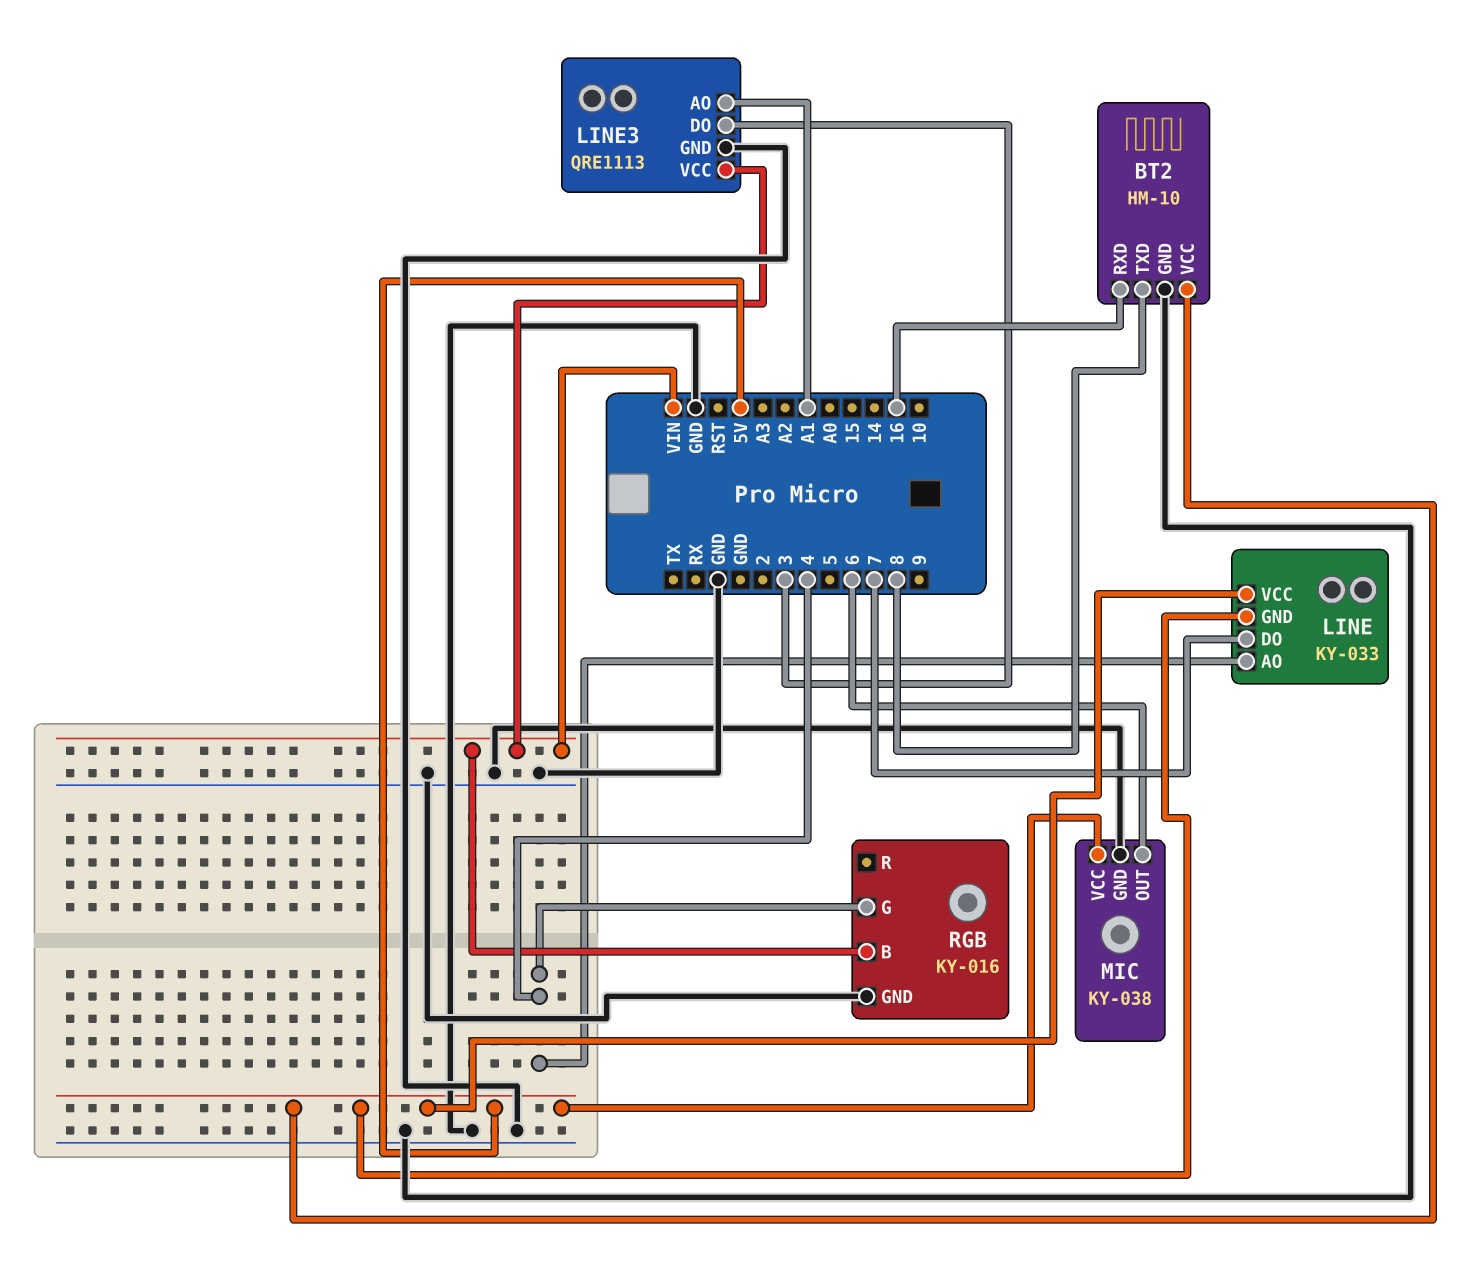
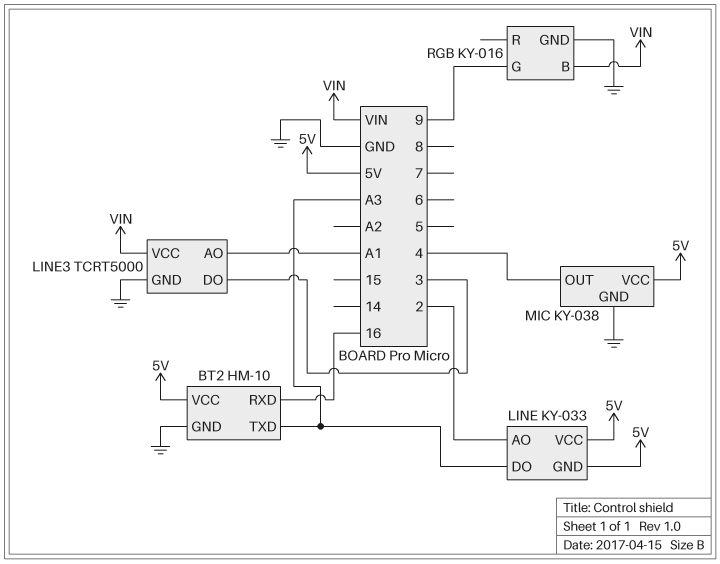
BT2 pin TXD: 8 -> A3
LINE pin AO: 4 -> 2
LINE pin DO: 7 -> A3
LINE3: QRE1113 -> TCRT5000
MIC pin OUT: 6 -> 4
RGB pin G: 4 -> 9

